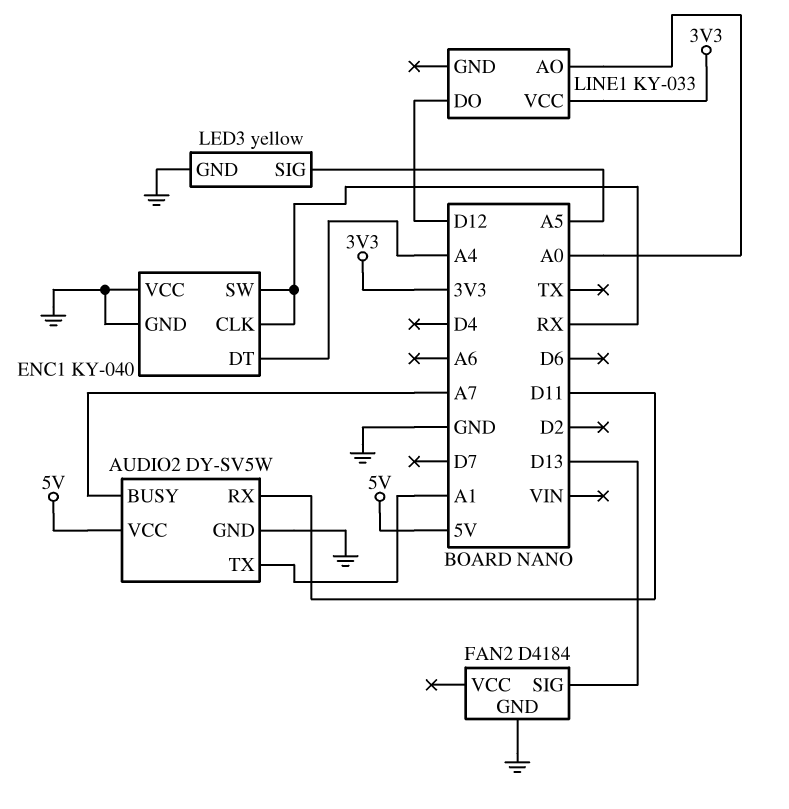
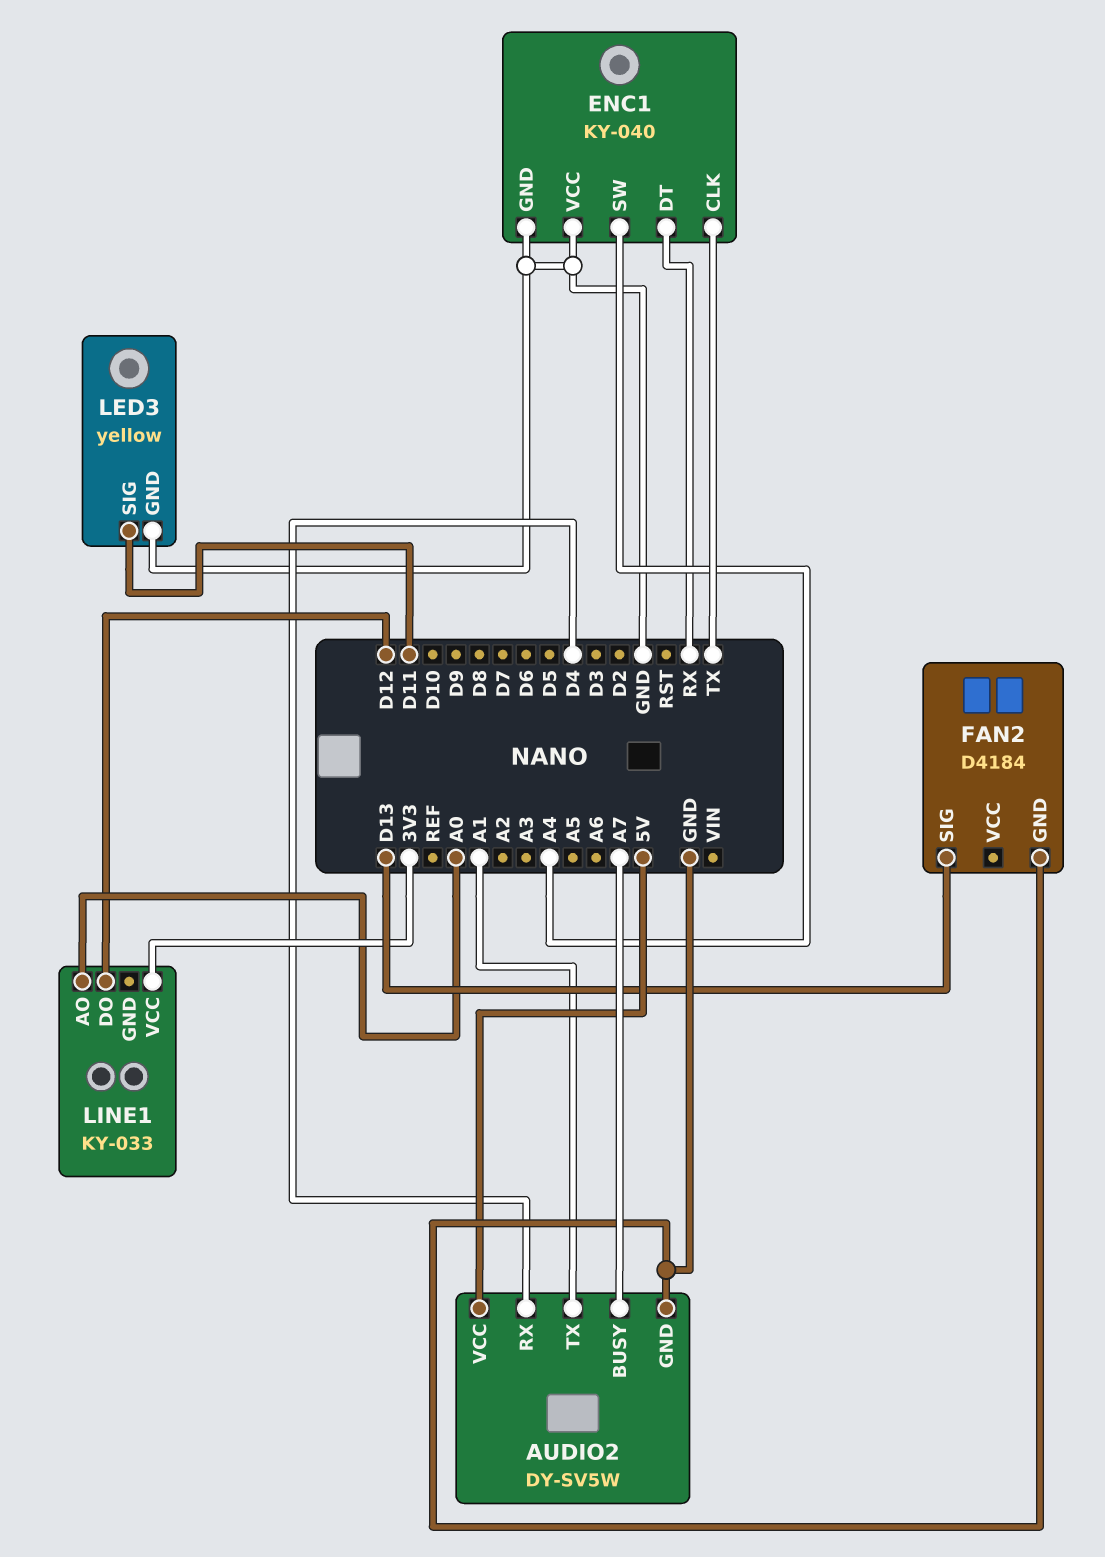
AUDIO2 pin RX: D11 -> D4
ENC1 pin CLK: RX -> TX
ENC1 pin DT: A4 -> RX
ENC1 pin SW: RX -> A4
LED3 pin SIG: A5 -> D11

